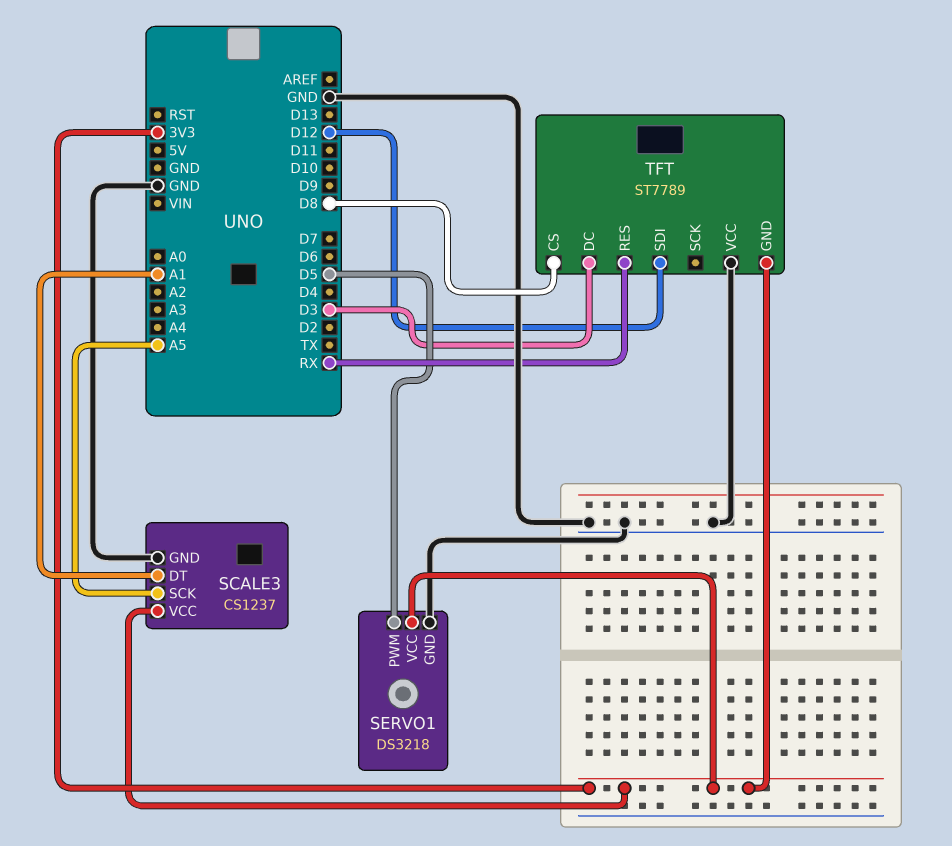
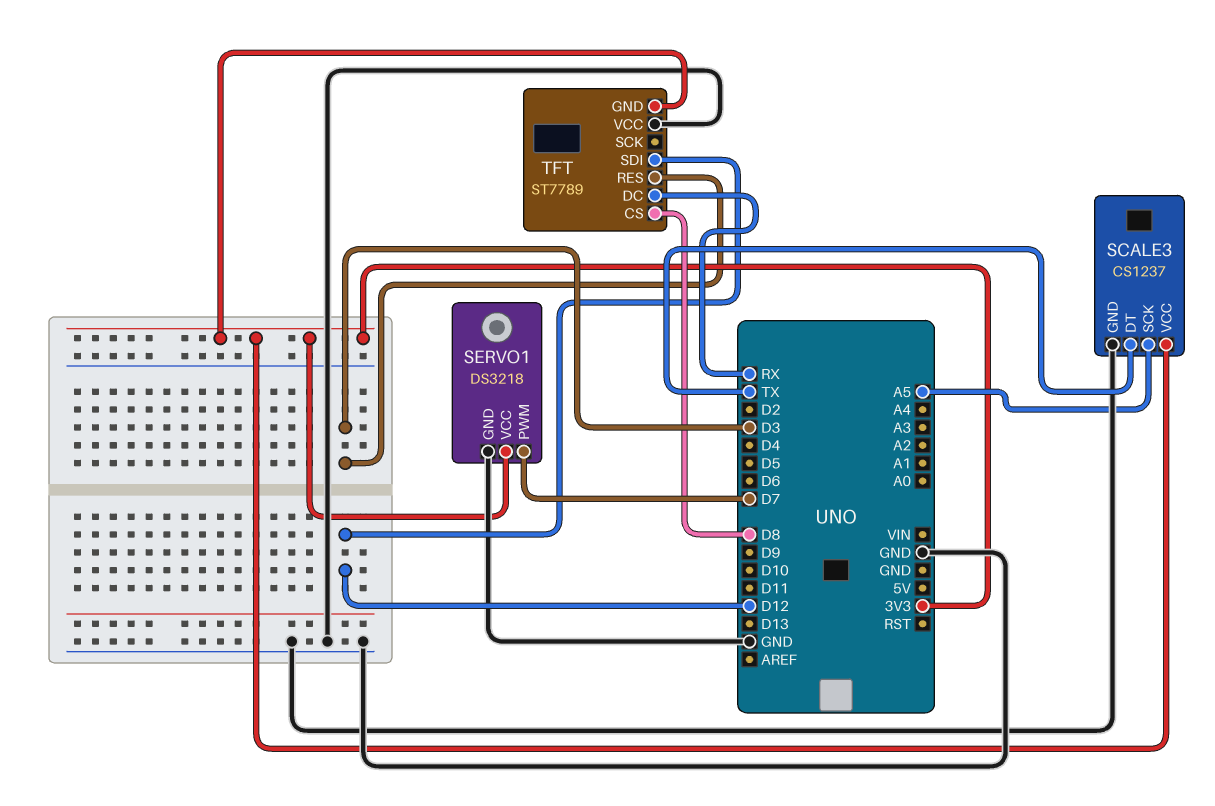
SCALE3 pin DT: A1 -> TX
SERVO1 pin PWM: D5 -> D7
TFT pin DC: D3 -> RX
TFT pin RES: RX -> D3

